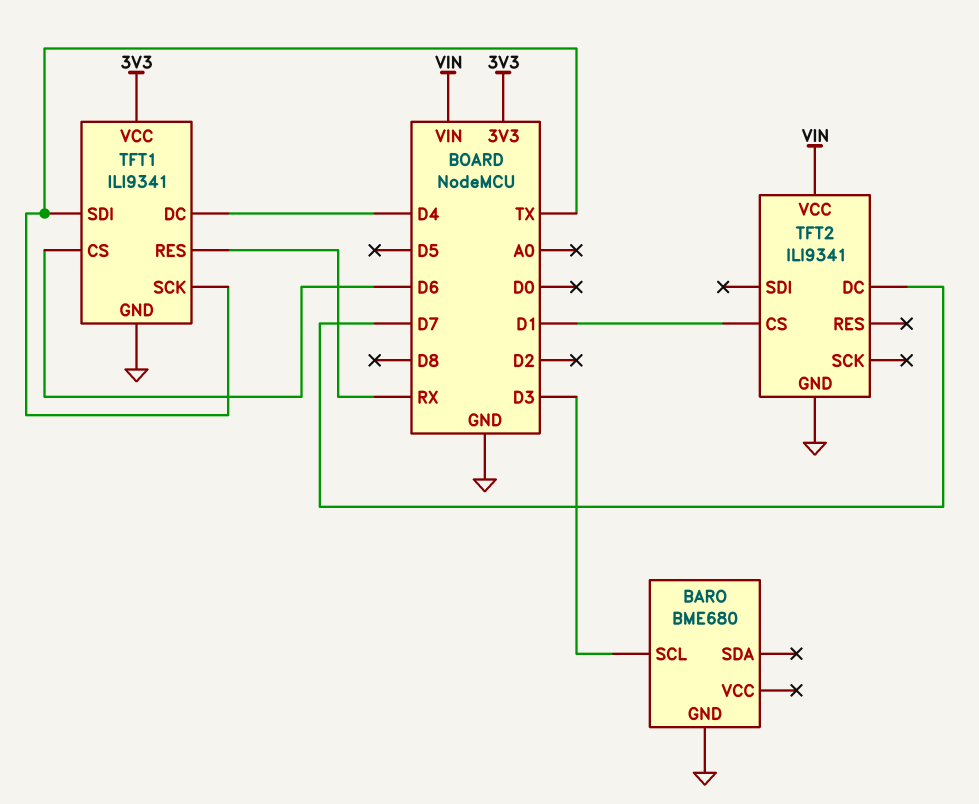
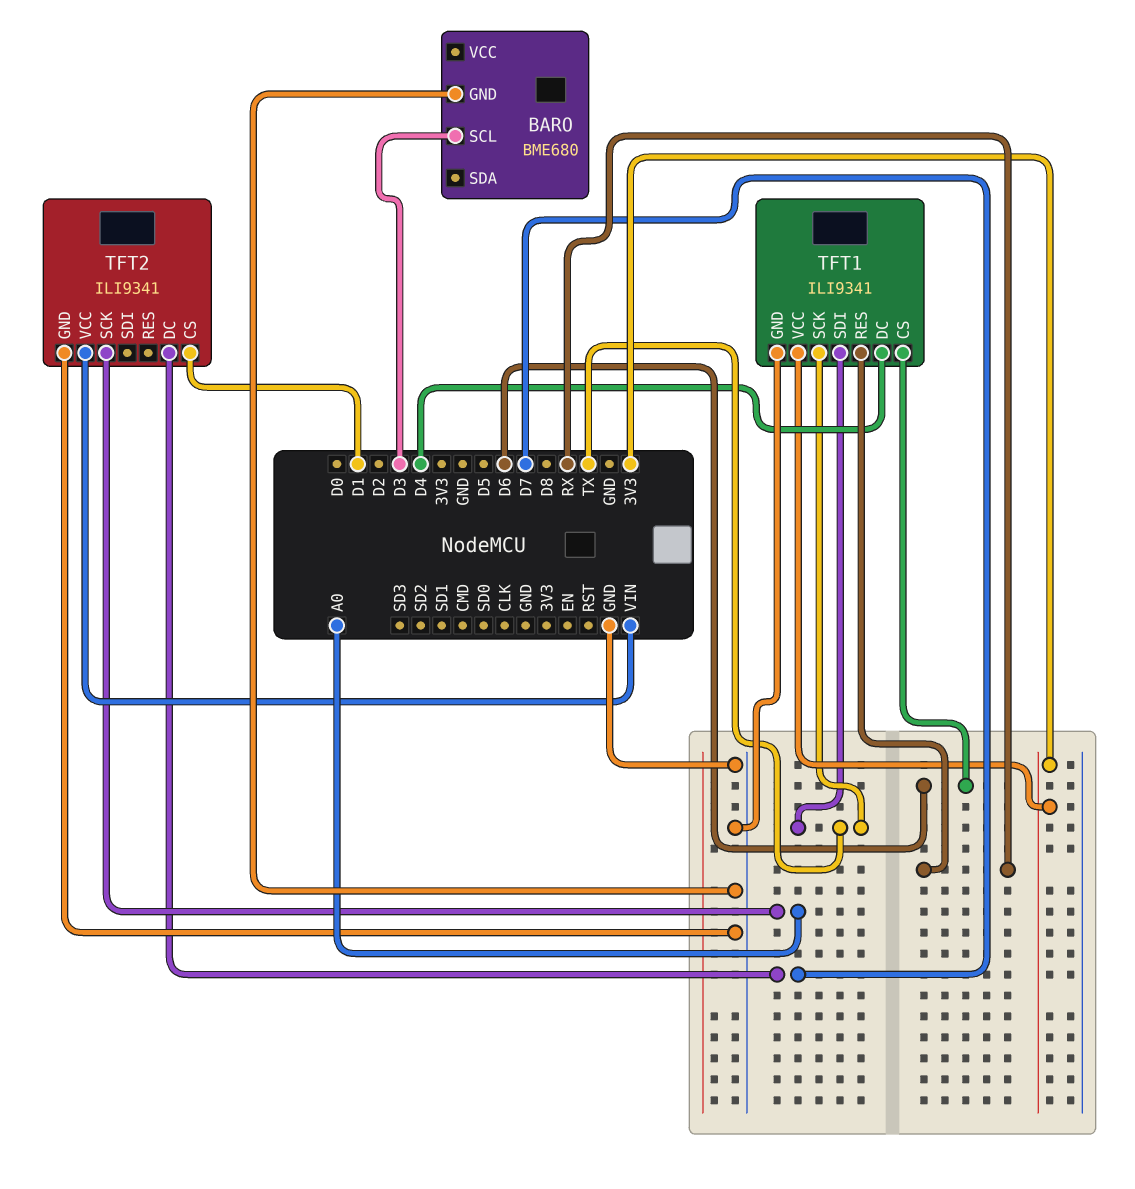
TFT2 pin SCK: none -> A0

